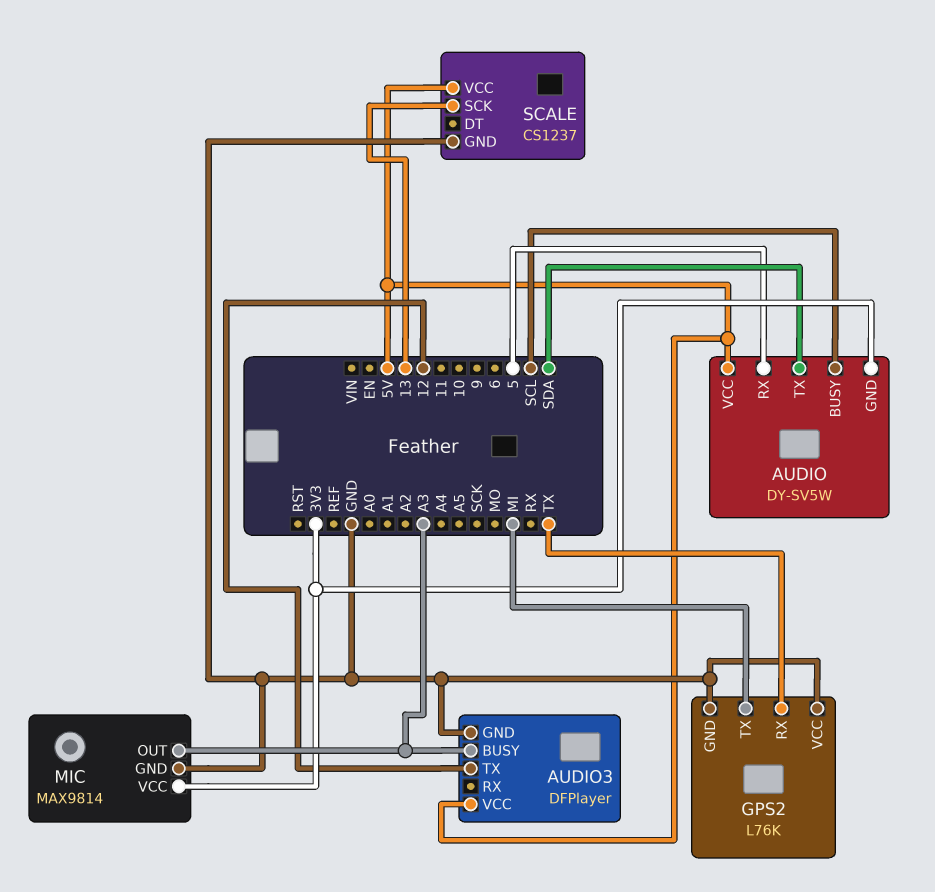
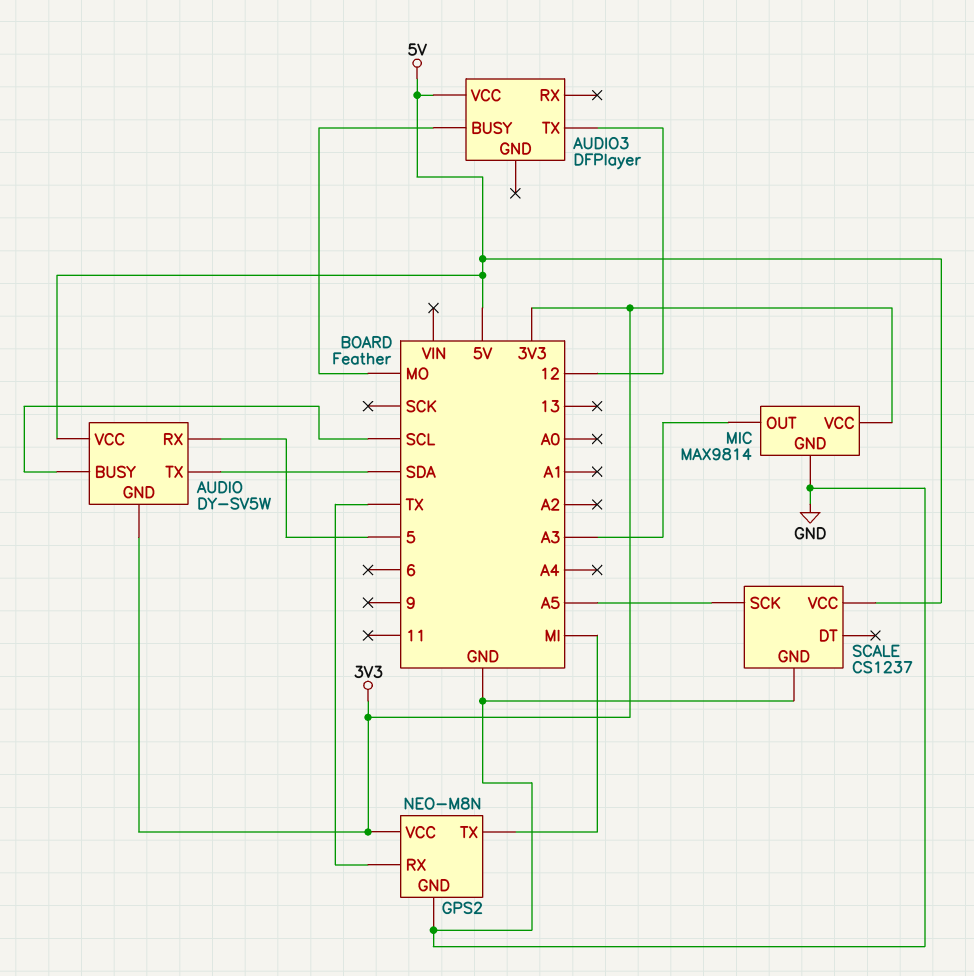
AUDIO3 pin BUSY: A3 -> MO
AUDIO3 pin GND: GND -> none
GPS2: L76K -> NEO-M8N
GPS2 pin VCC: GND -> 3V3
SCALE pin SCK: 13 -> A5

